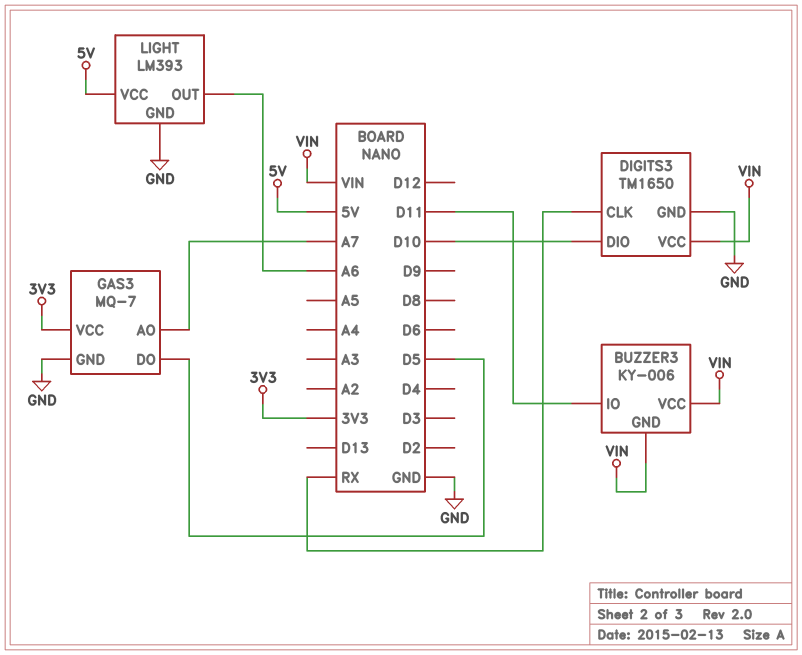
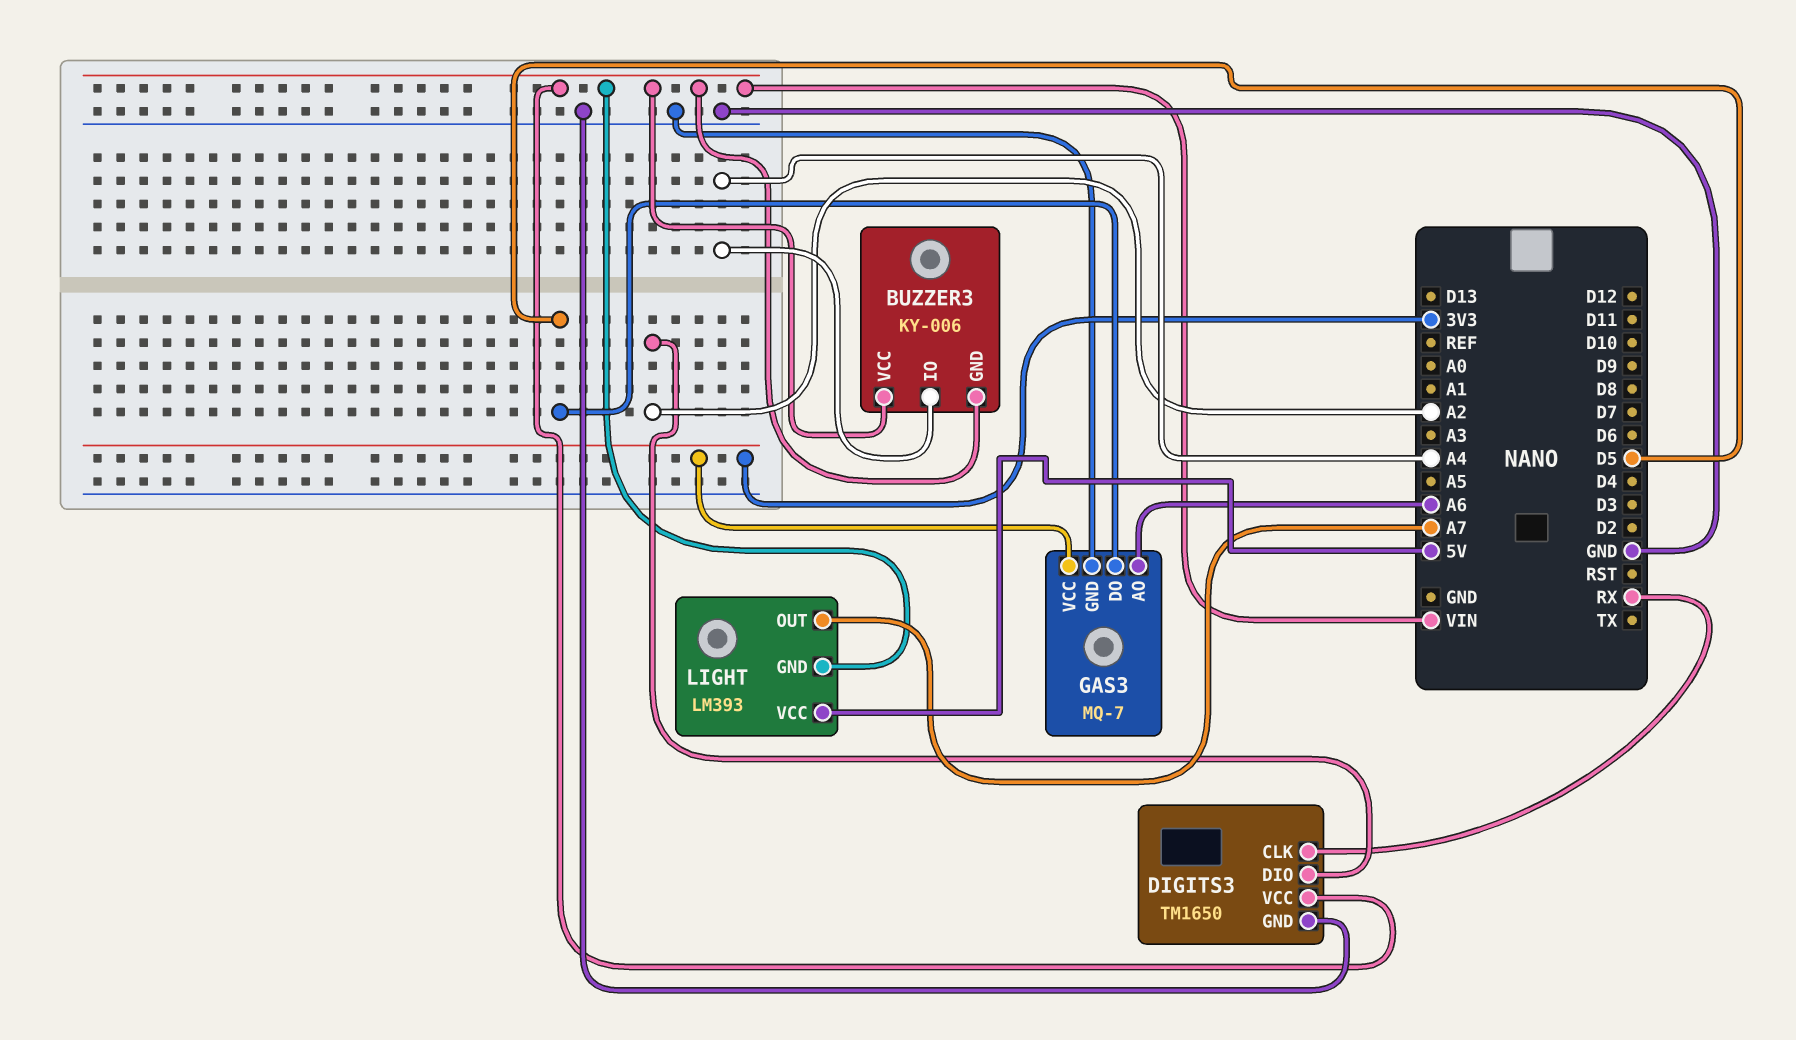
BUZZER3 pin IO: D11 -> A4
DIGITS3 pin DIO: D10 -> A2
GAS3 pin AO: A7 -> A6
LIGHT pin GND: GND -> VIN
LIGHT pin OUT: A6 -> A7

